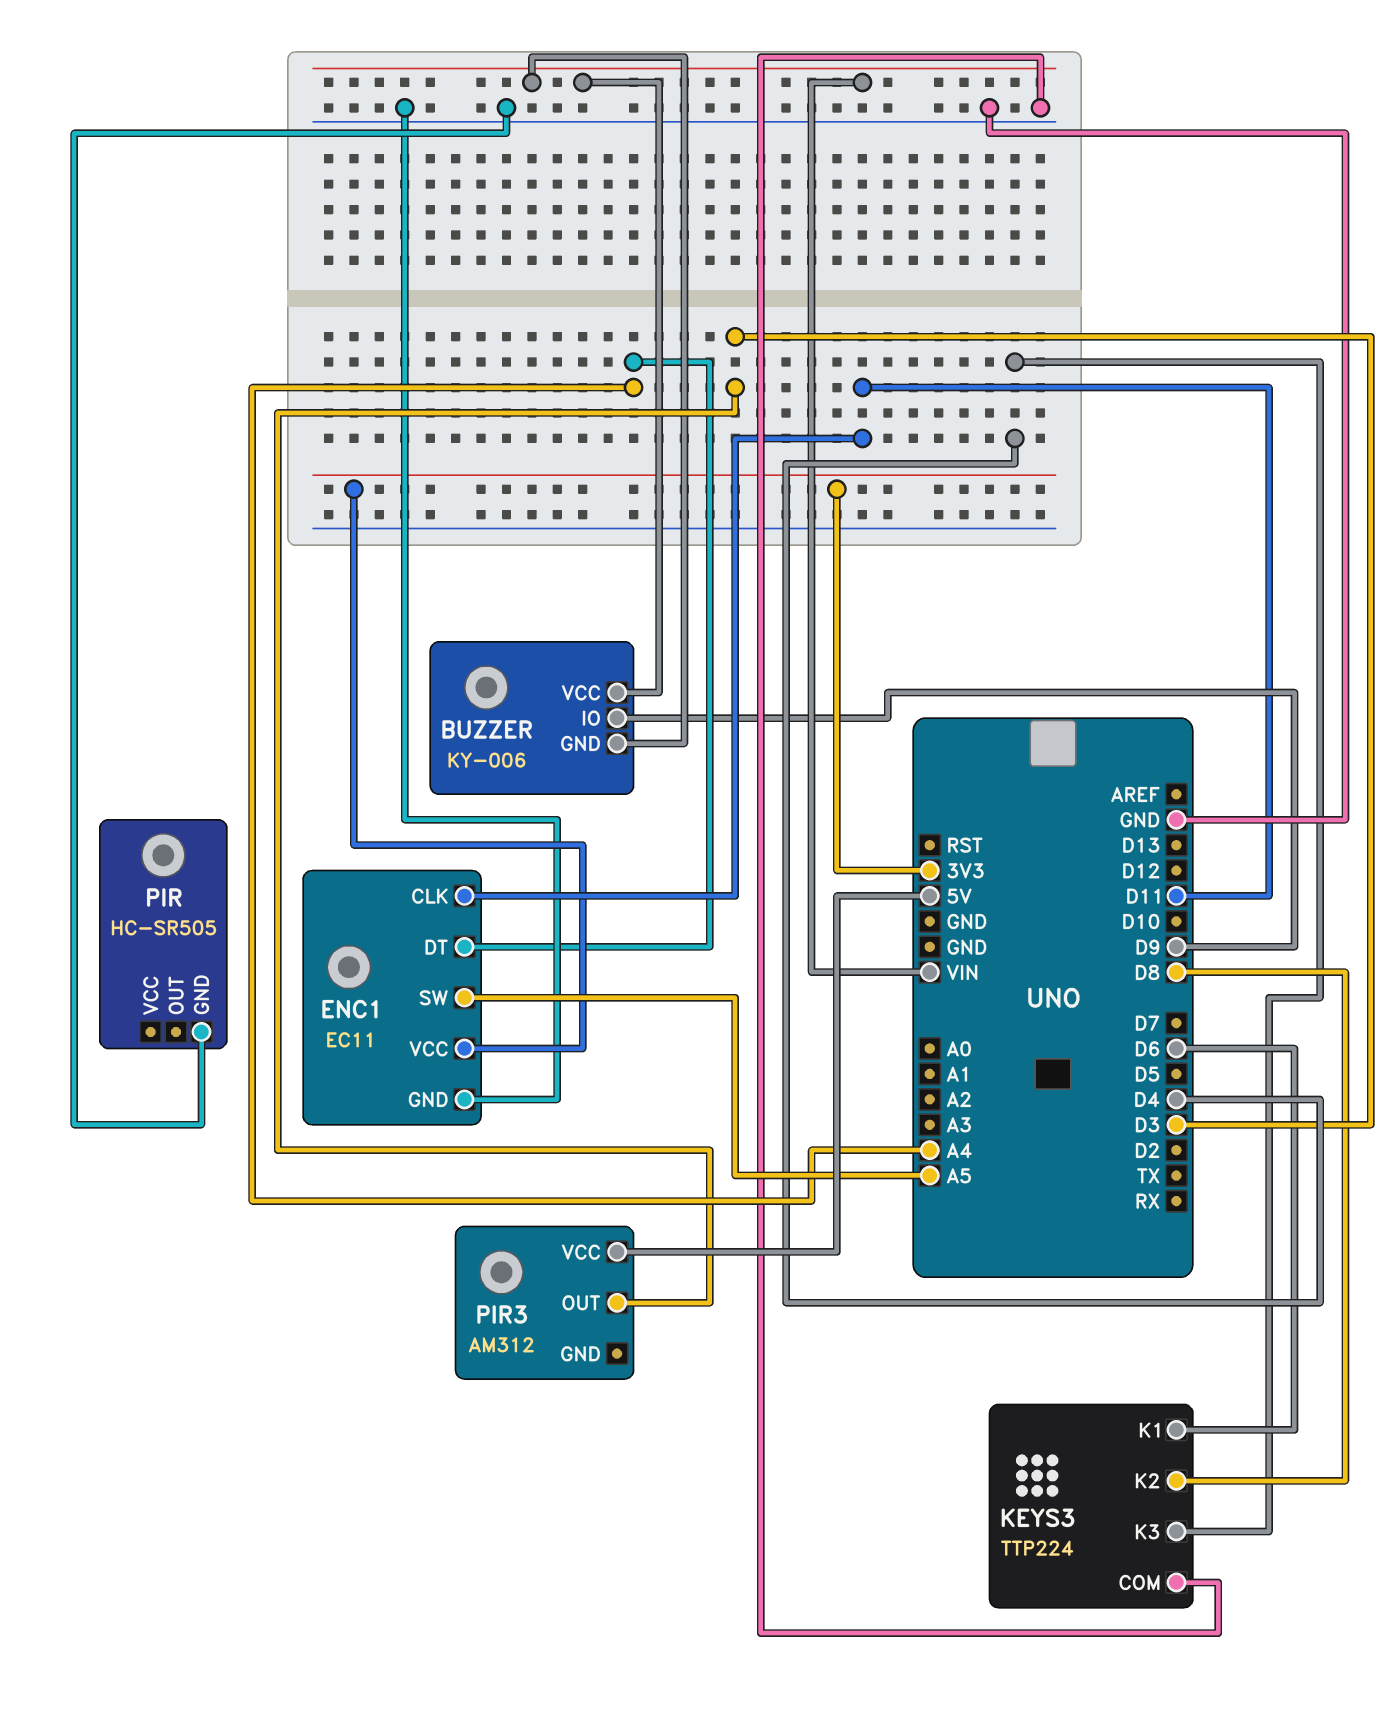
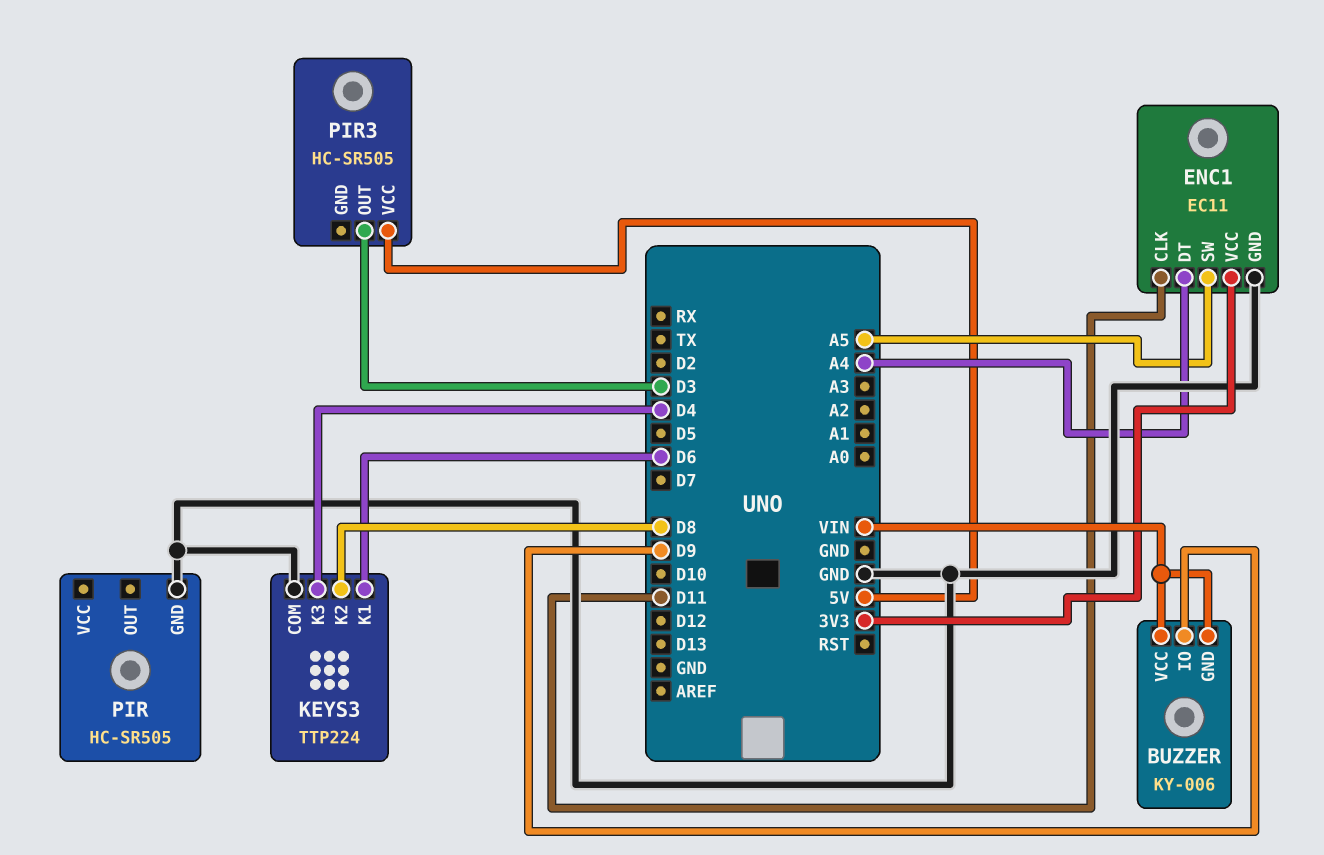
PIR3: AM312 -> HC-SR505

